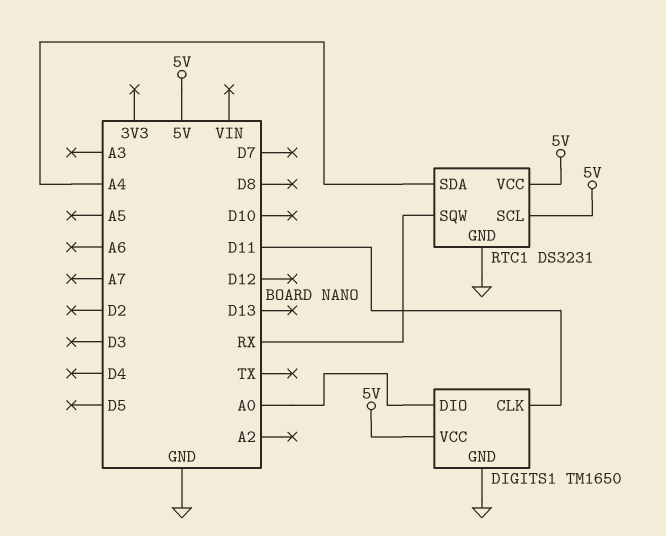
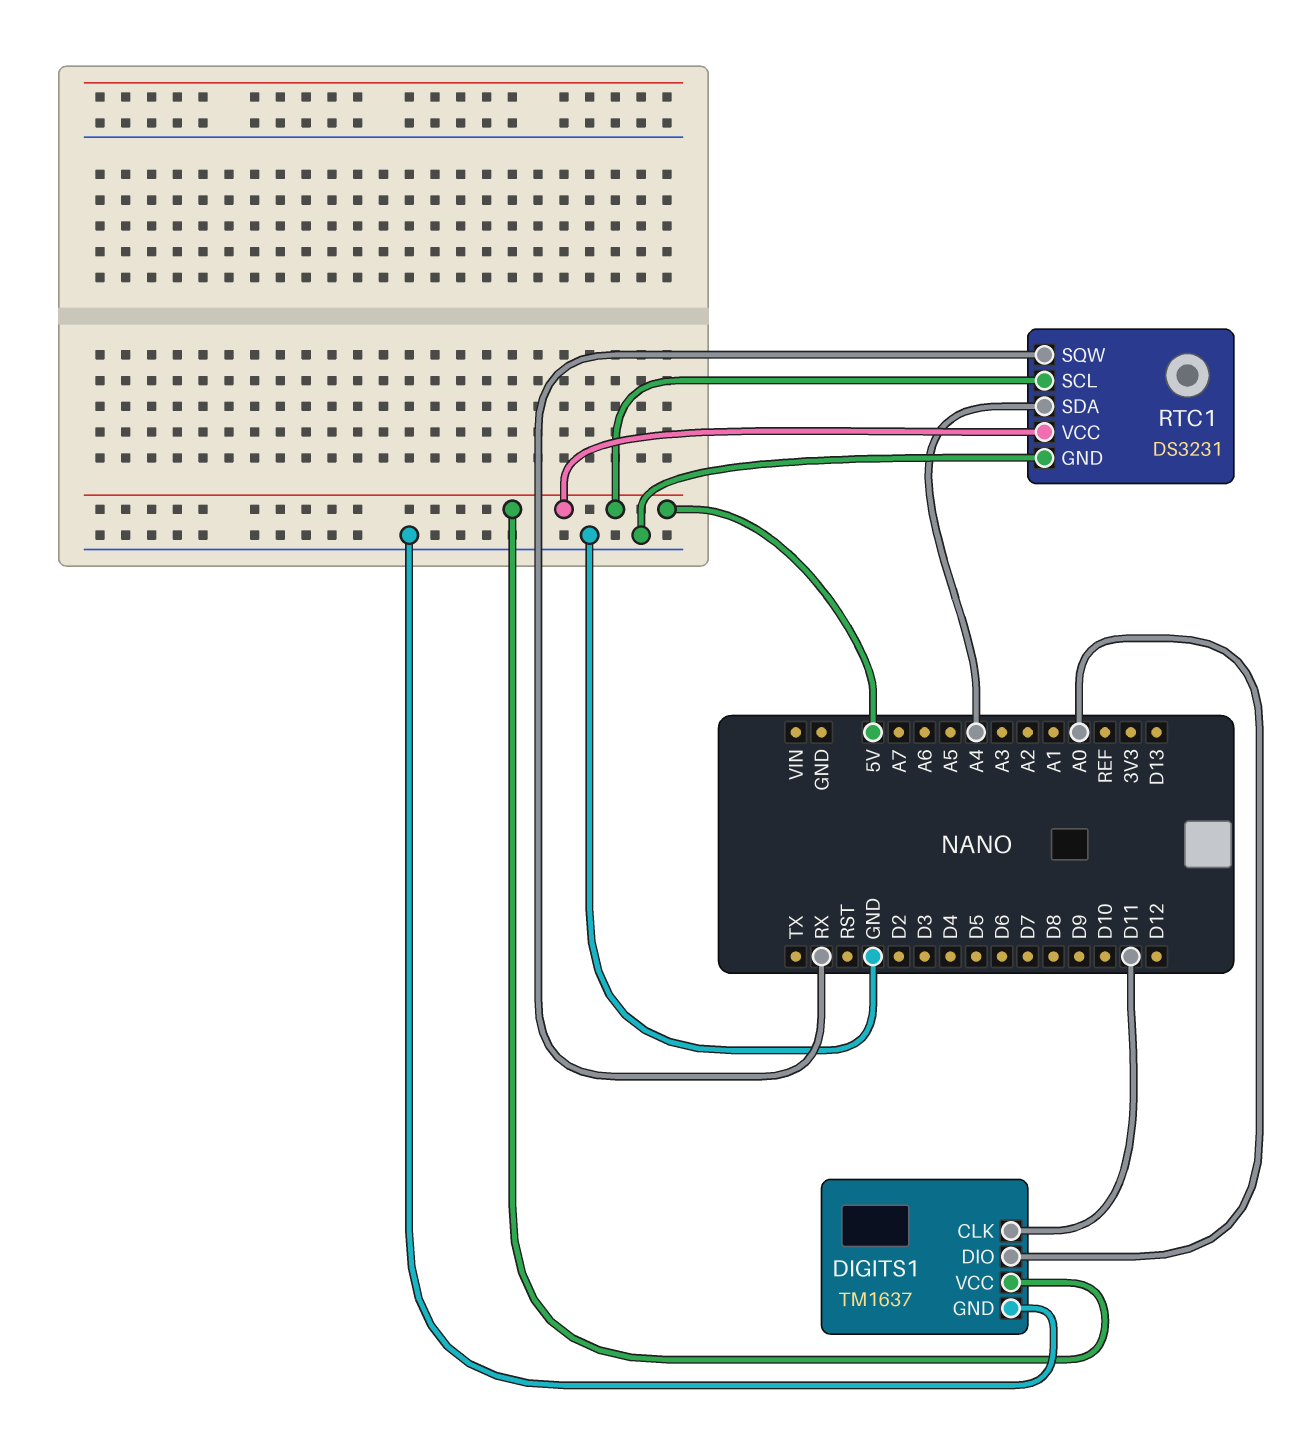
DIGITS1: TM1650 -> TM1637

